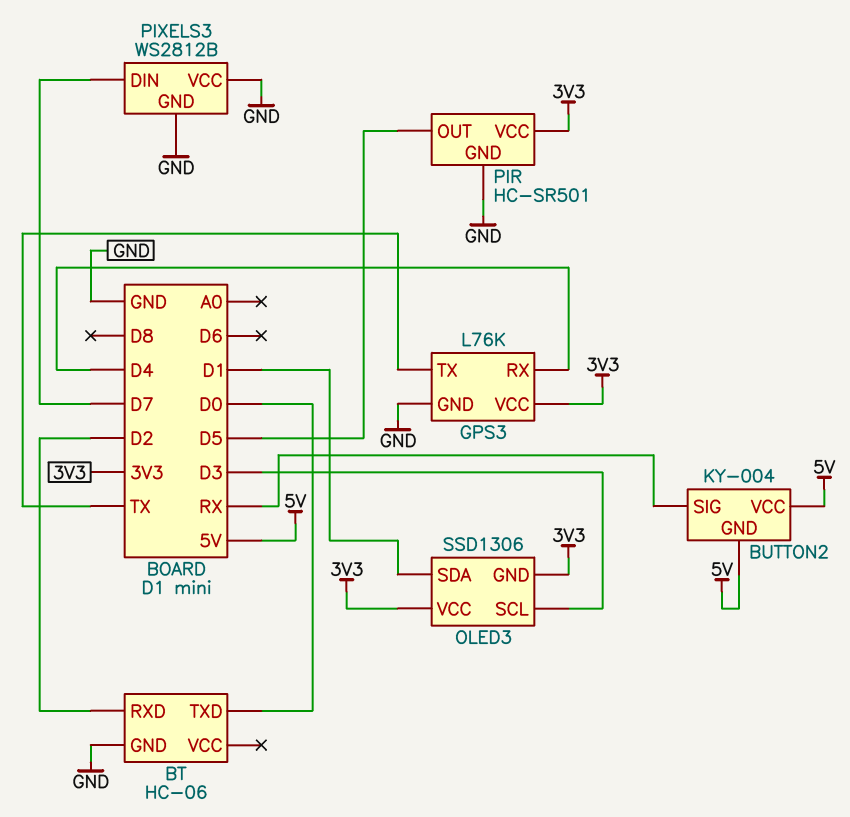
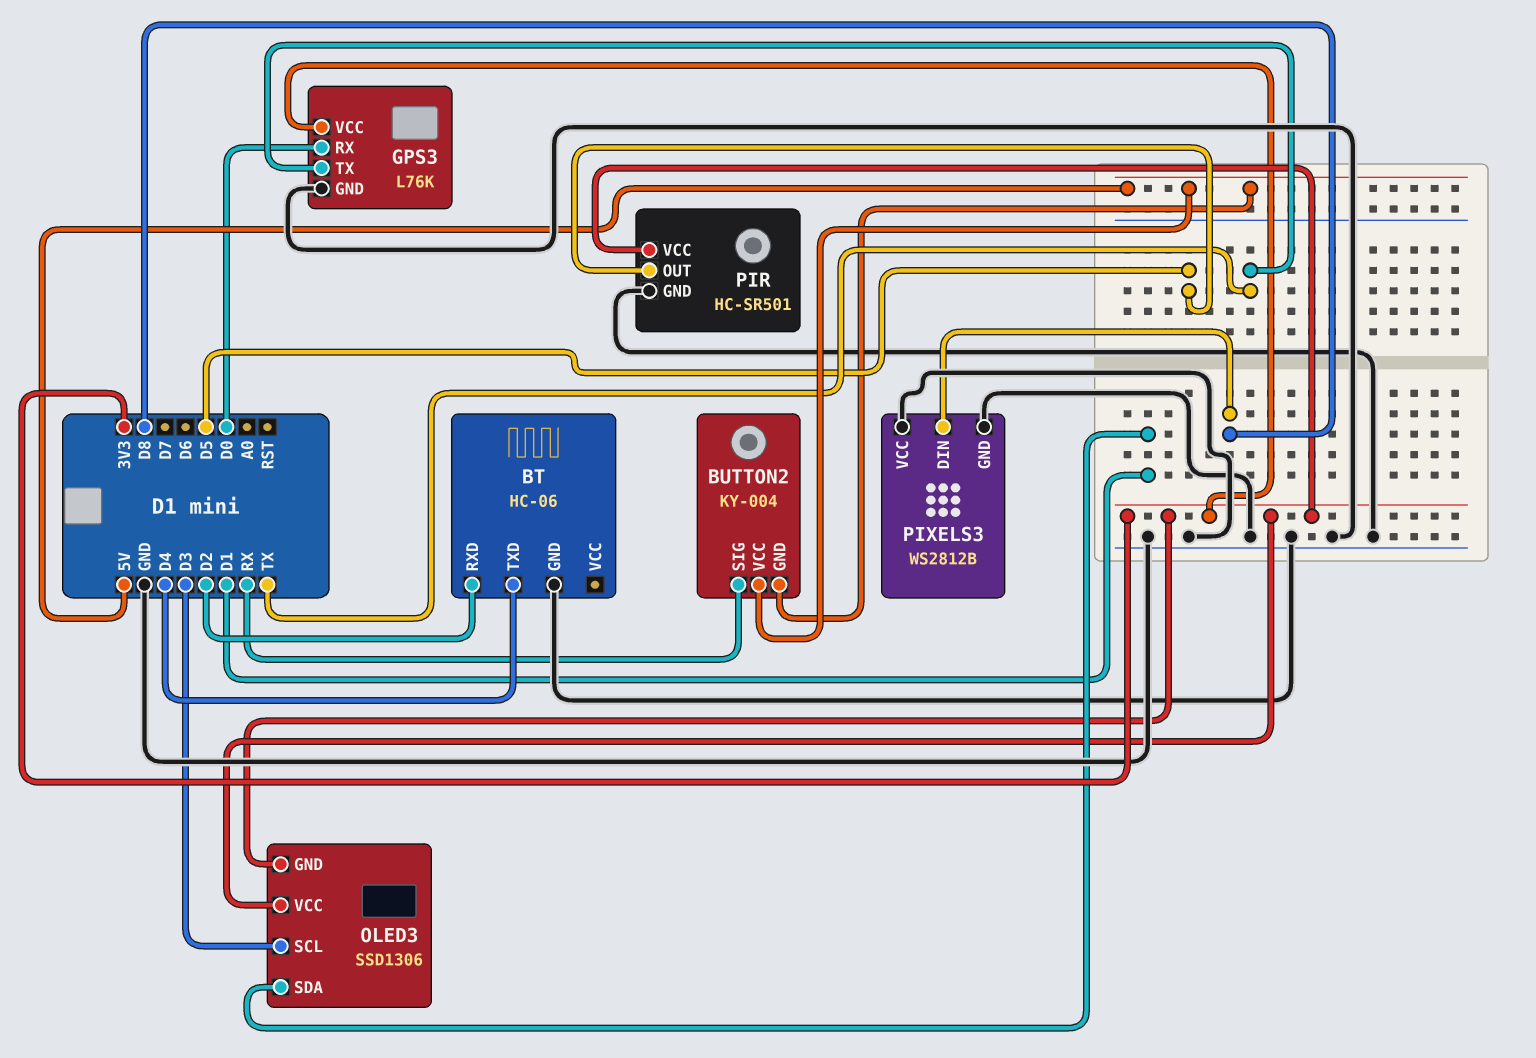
BT pin TXD: D0 -> D4
GPS3 pin RX: D4 -> D0
PIXELS3 pin DIN: D7 -> D8

